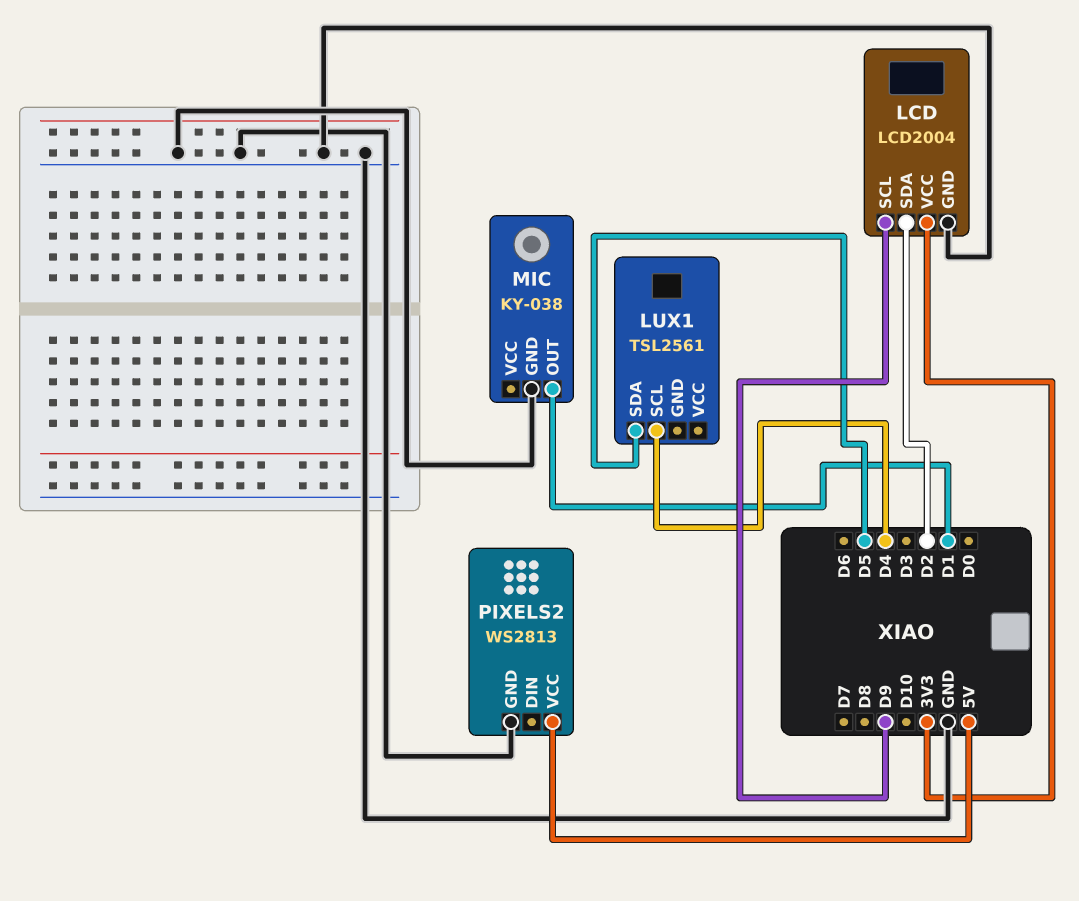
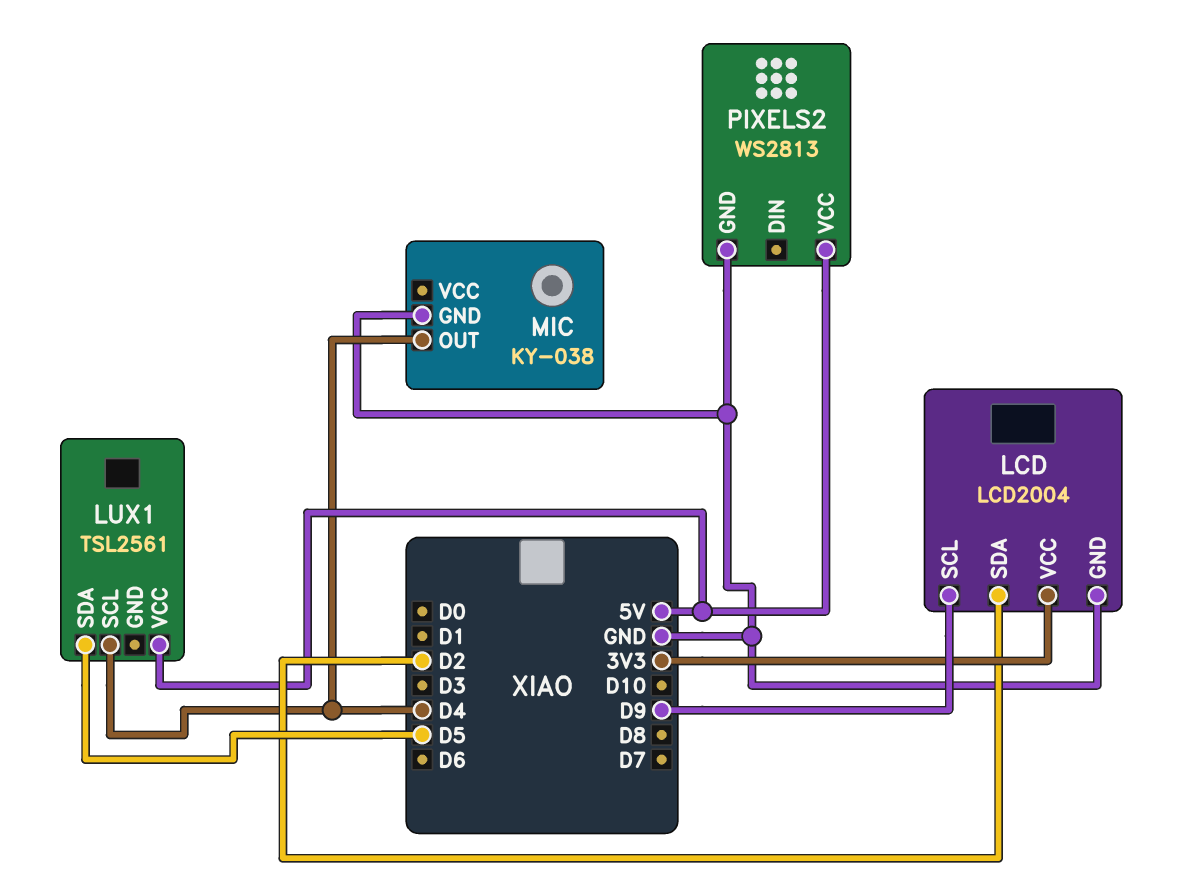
LUX1 pin VCC: none -> 5V
MIC pin OUT: D1 -> D4

